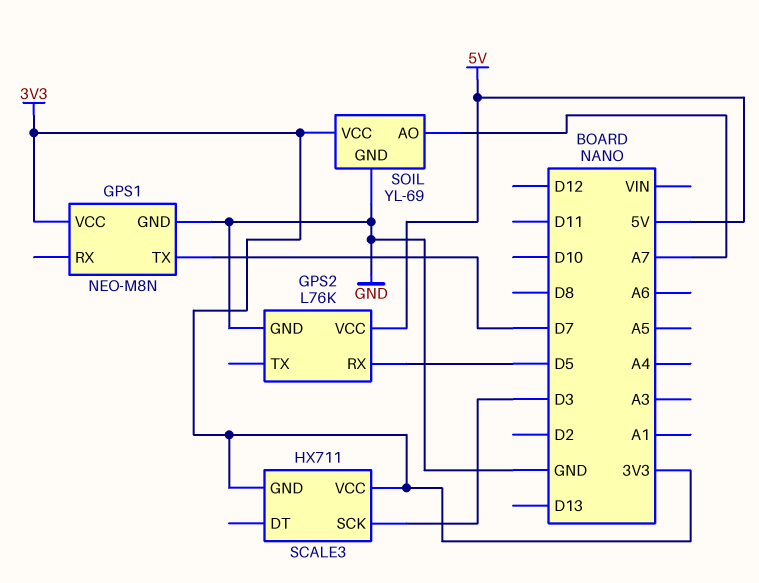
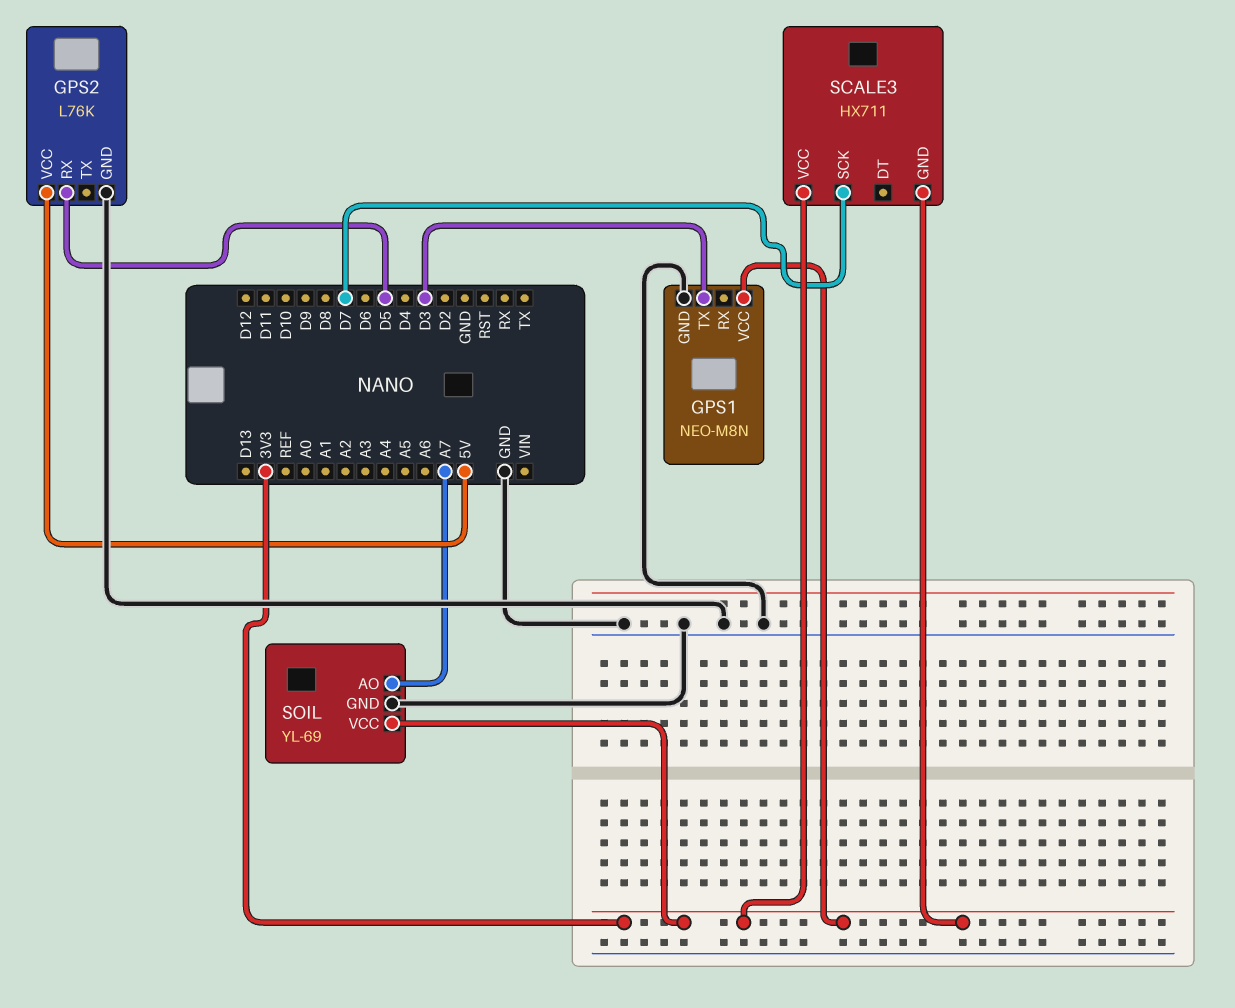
GPS1 pin TX: D7 -> D3
SCALE3 pin SCK: D3 -> D7

